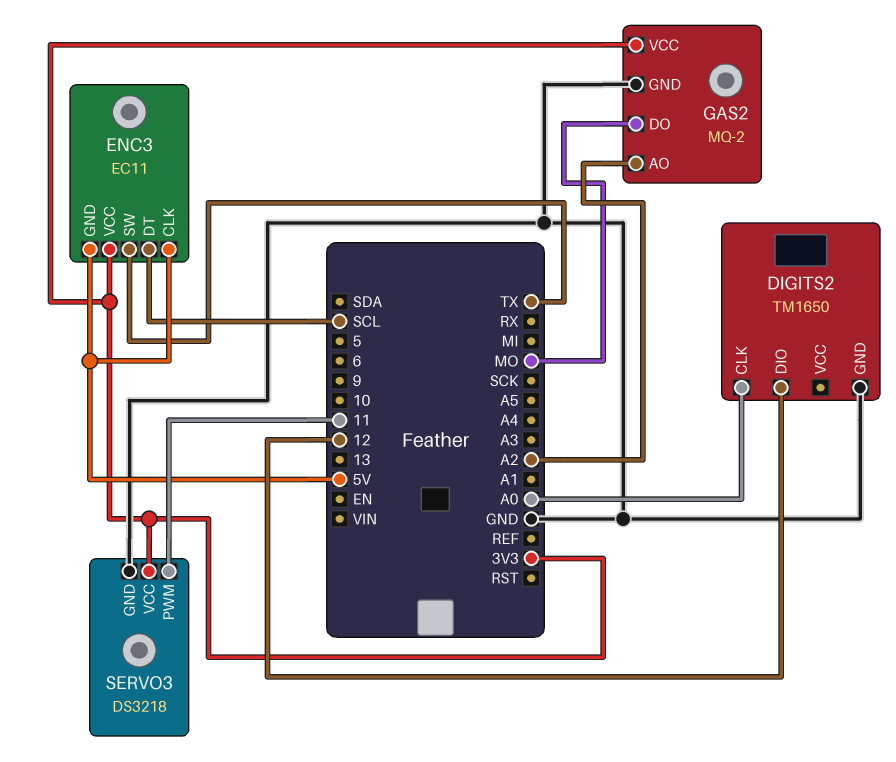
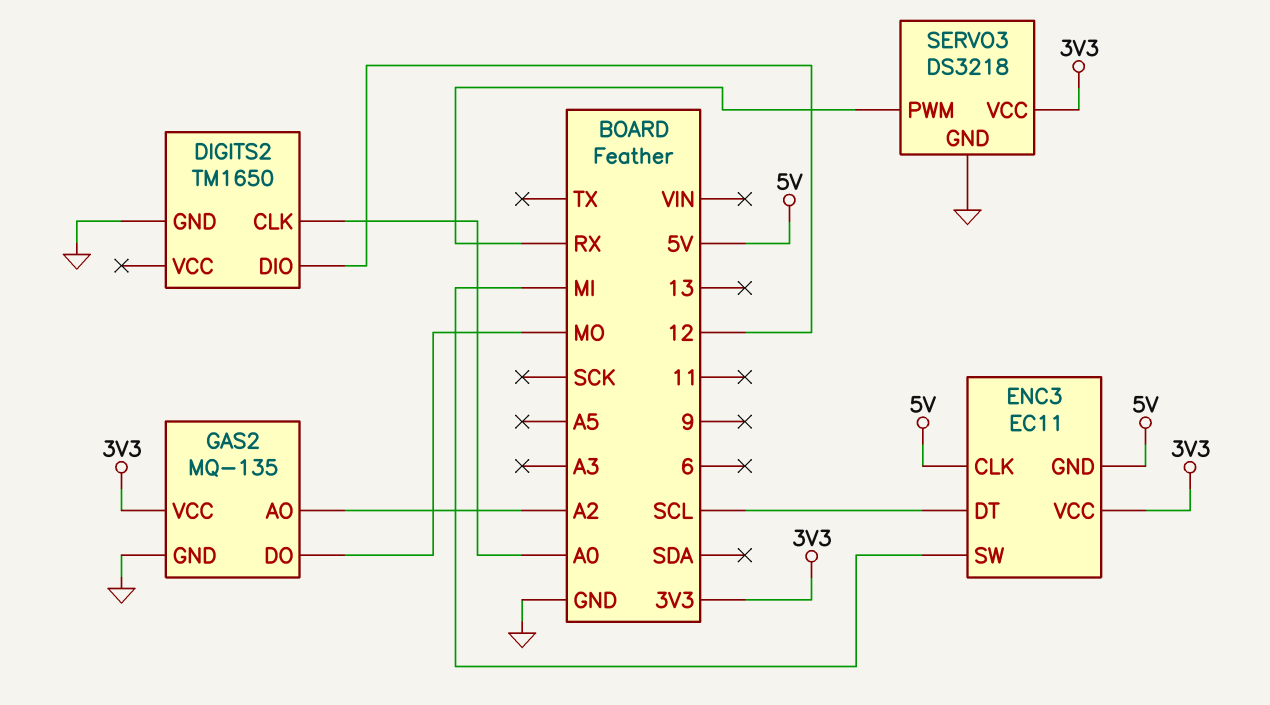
ENC3 pin SW: TX -> MI
GAS2: MQ-2 -> MQ-135
SERVO3 pin PWM: 11 -> RX

